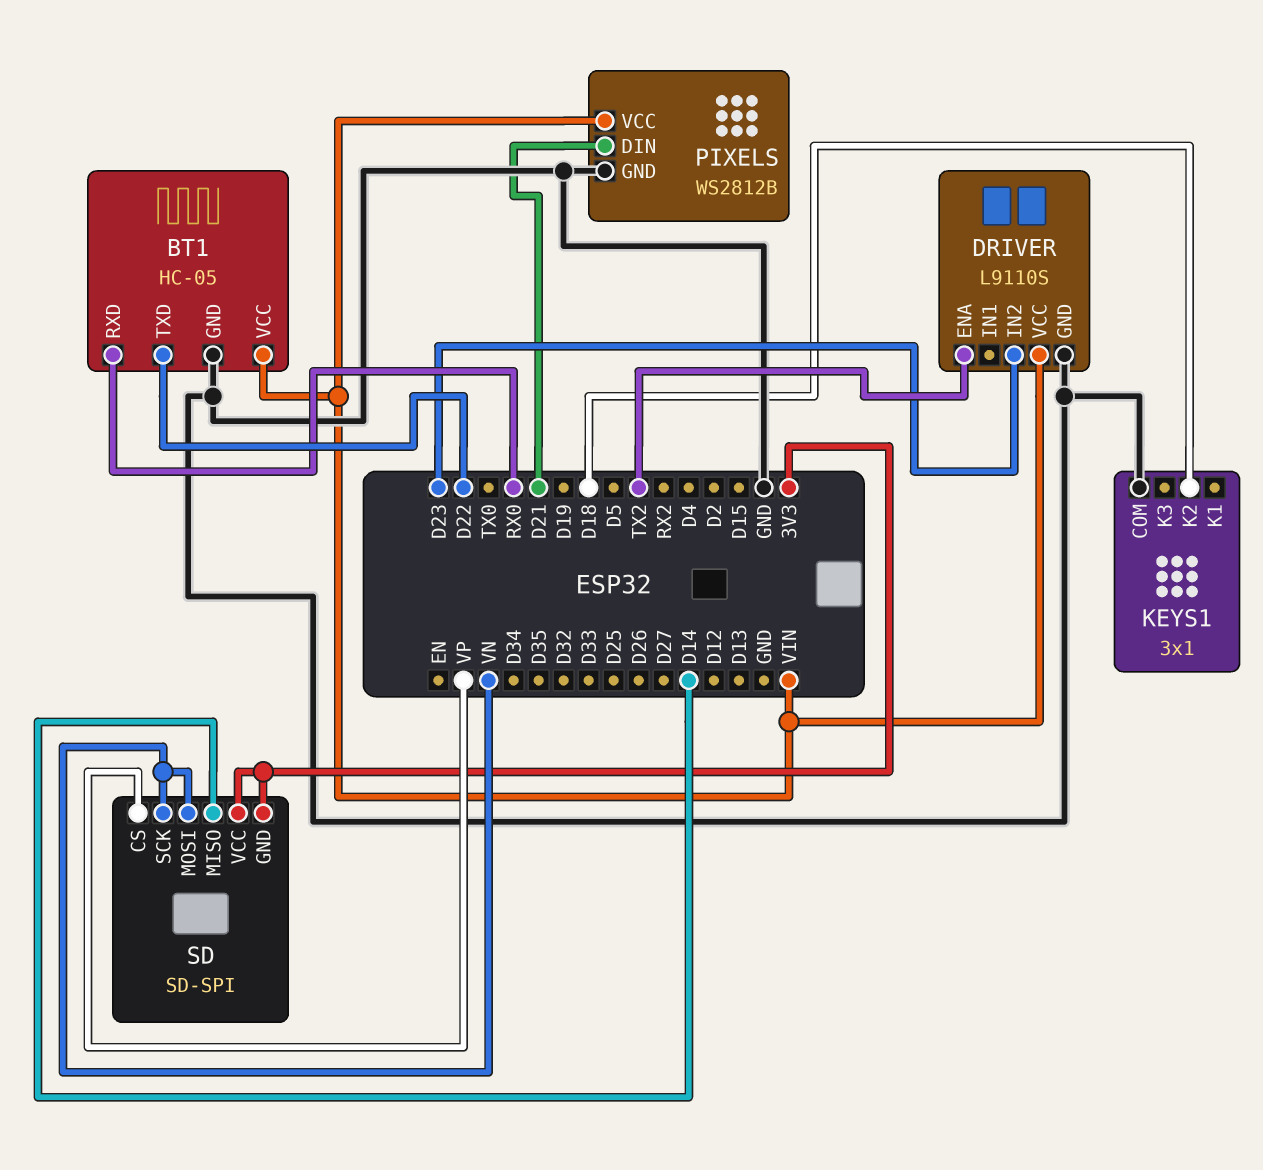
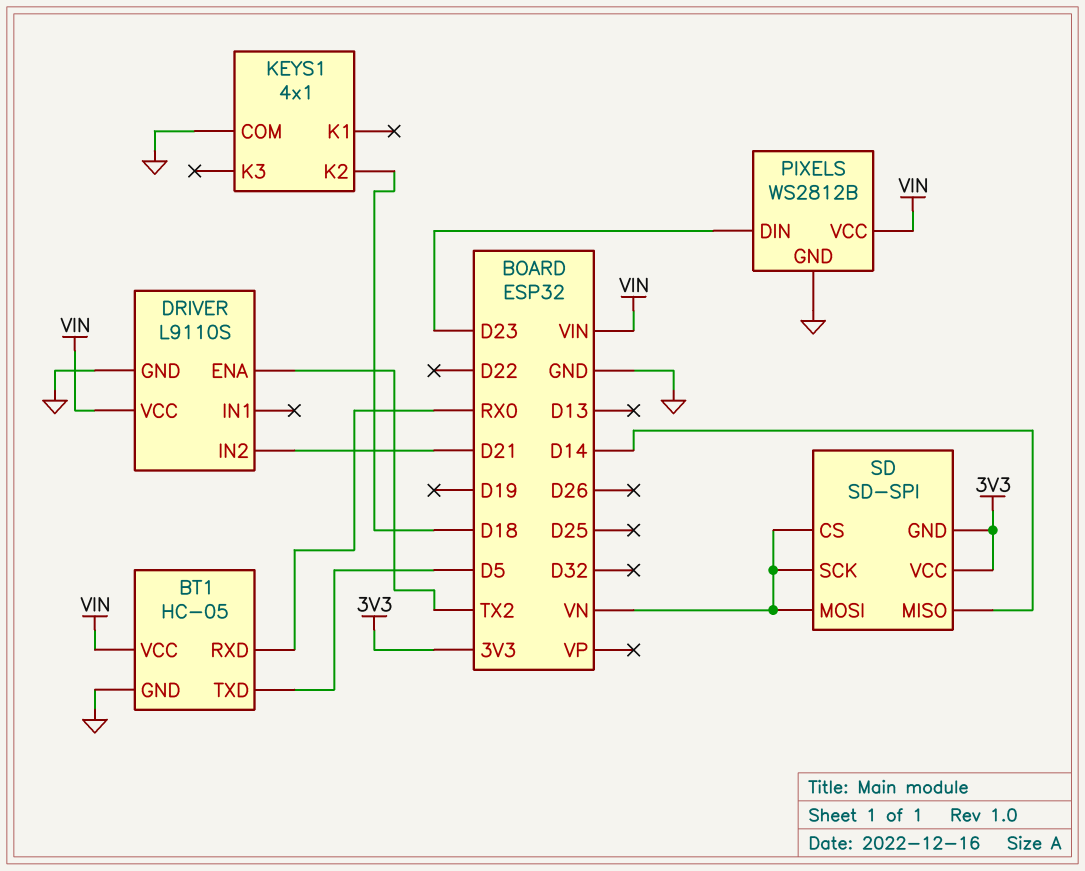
BT1 pin TXD: D22 -> D5
DRIVER pin IN2: D23 -> D21
KEYS1: 3x1 -> 4x1
PIXELS pin DIN: D21 -> D23
SD pin CS: VP -> VN

